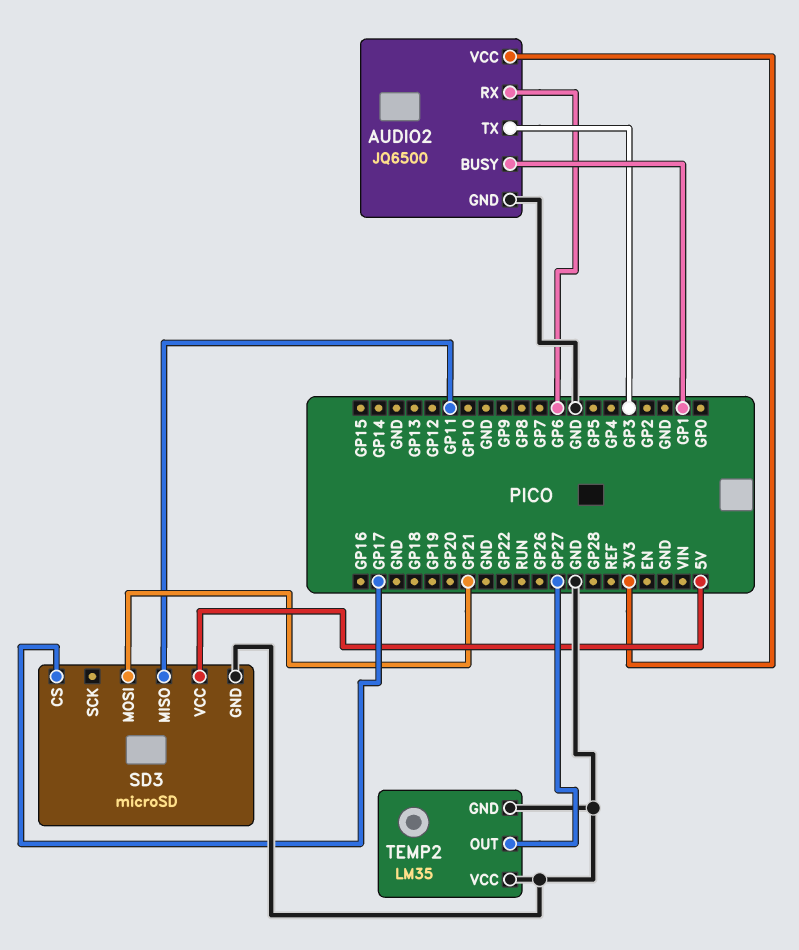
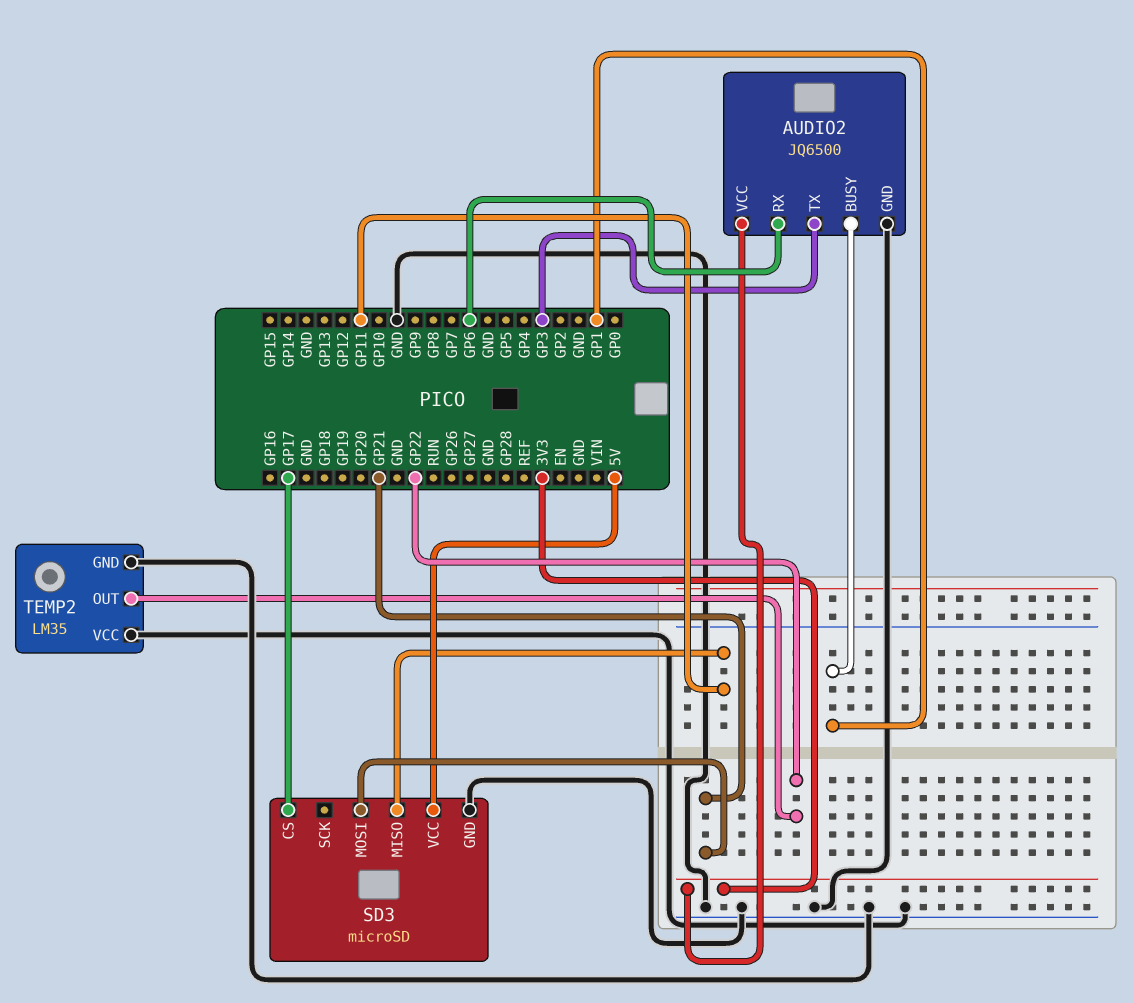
TEMP2 pin OUT: GP27 -> GP22

